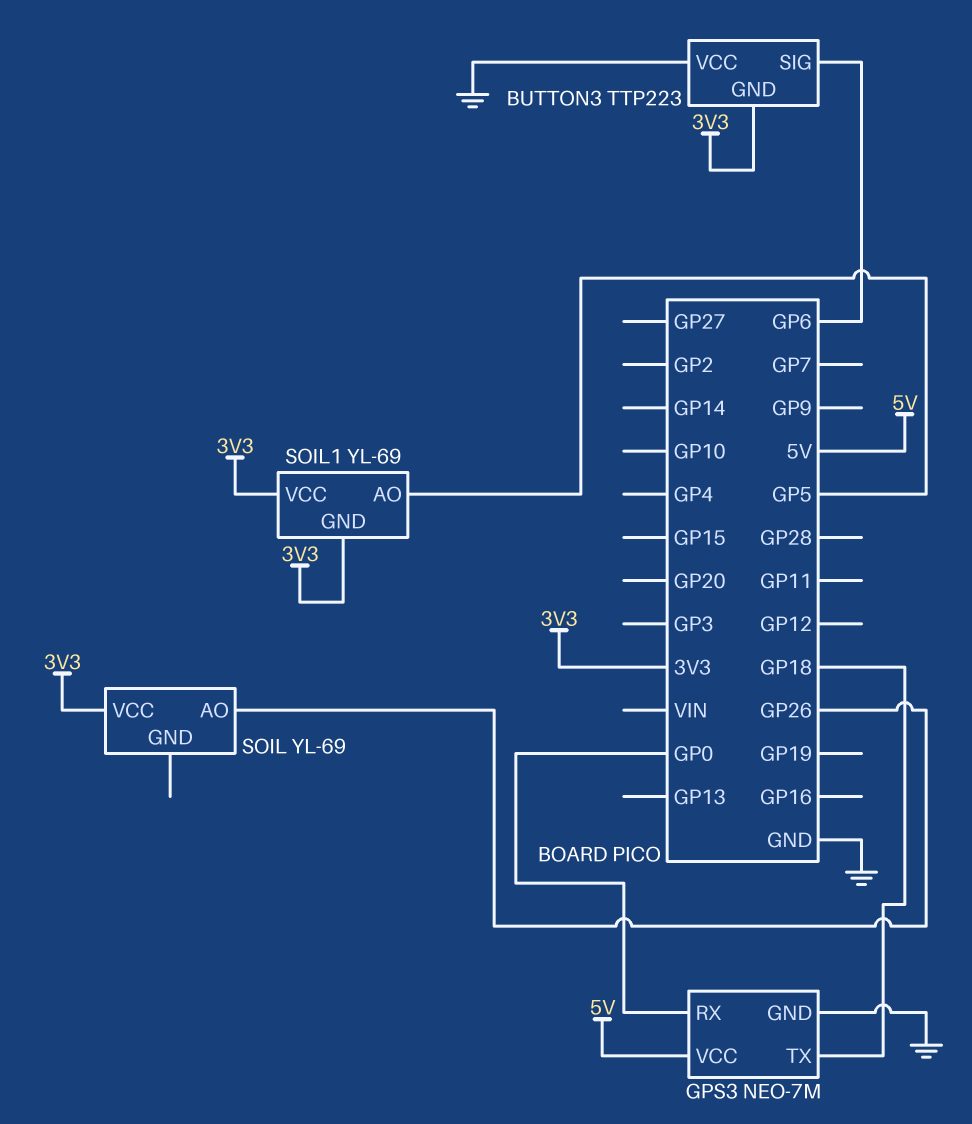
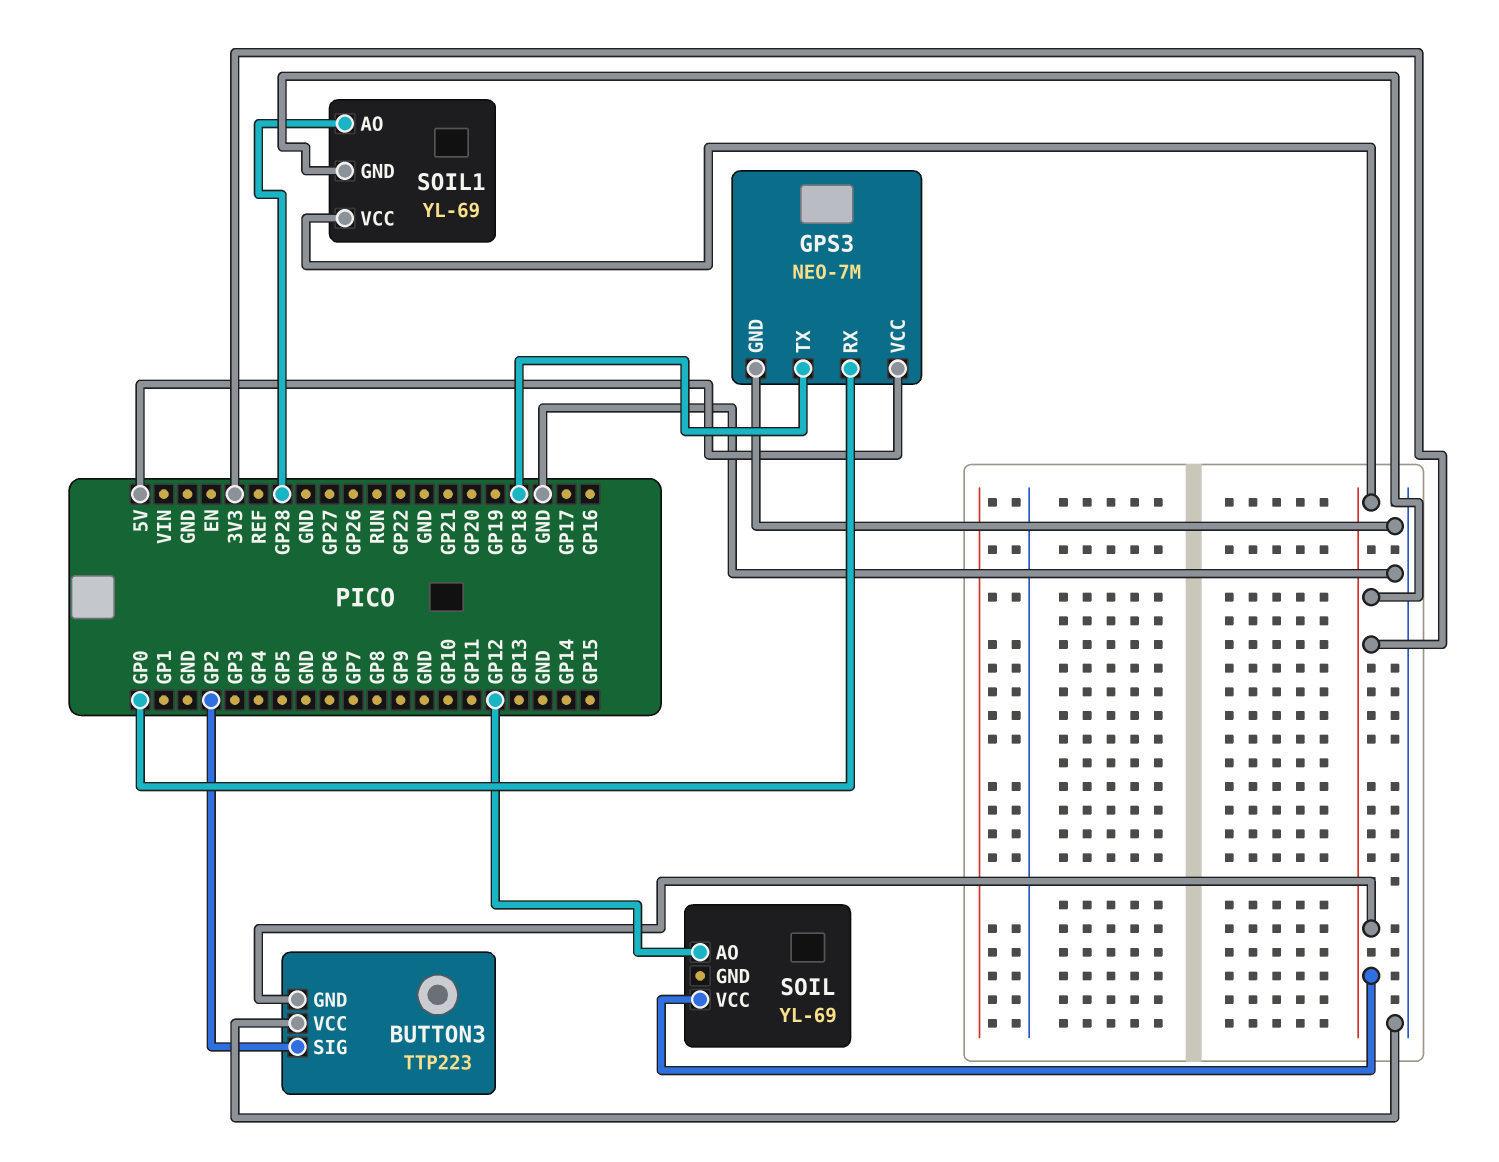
BUTTON3 pin SIG: GP6 -> GP2
SOIL pin AO: GP26 -> GP12
SOIL1 pin AO: GP5 -> GP28

